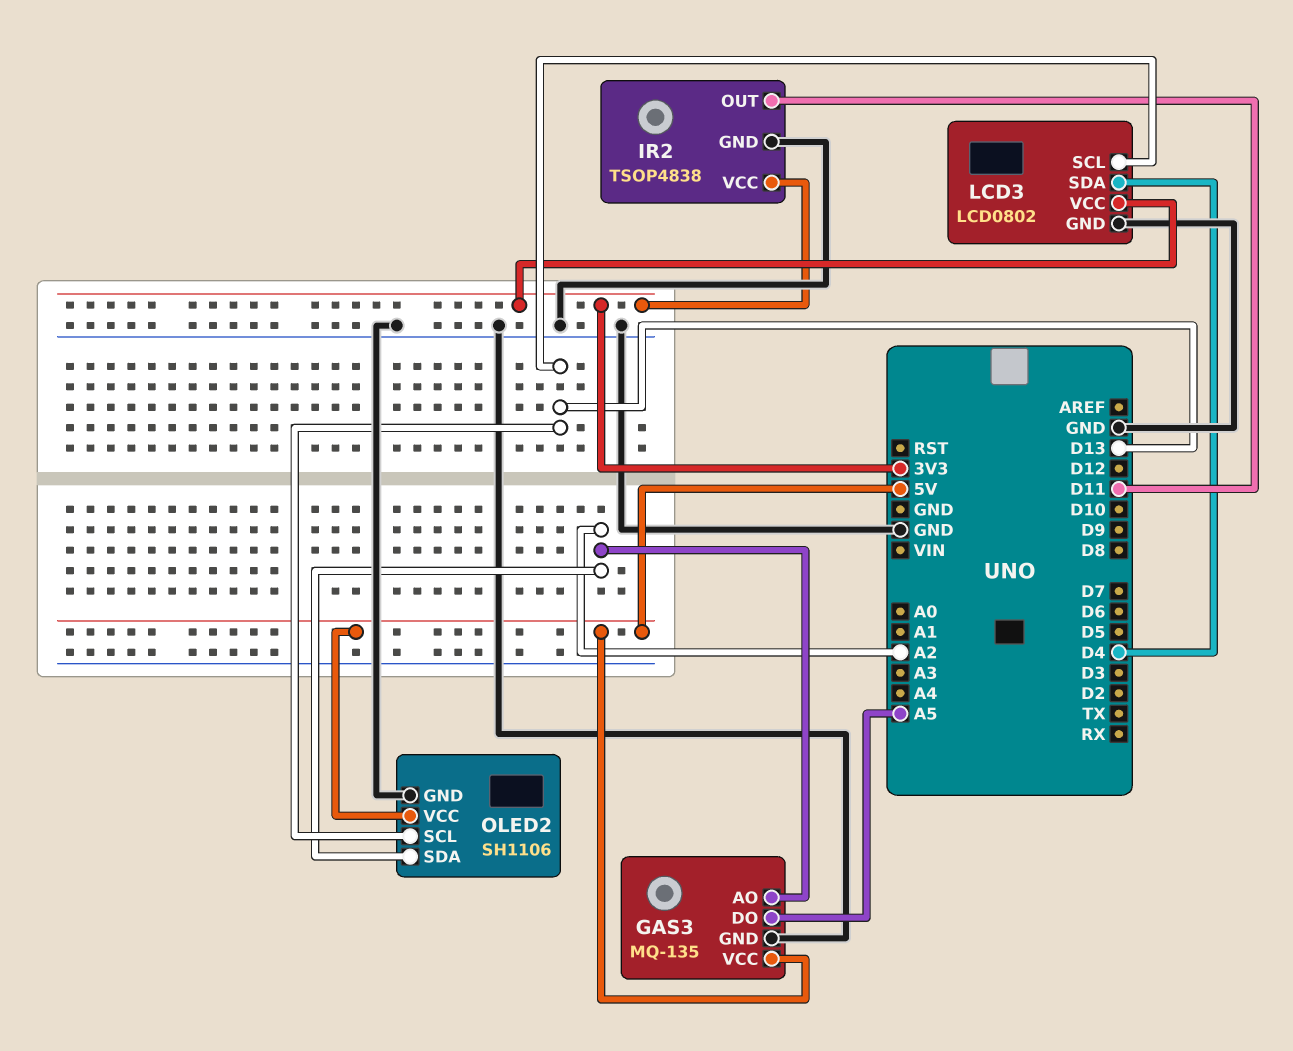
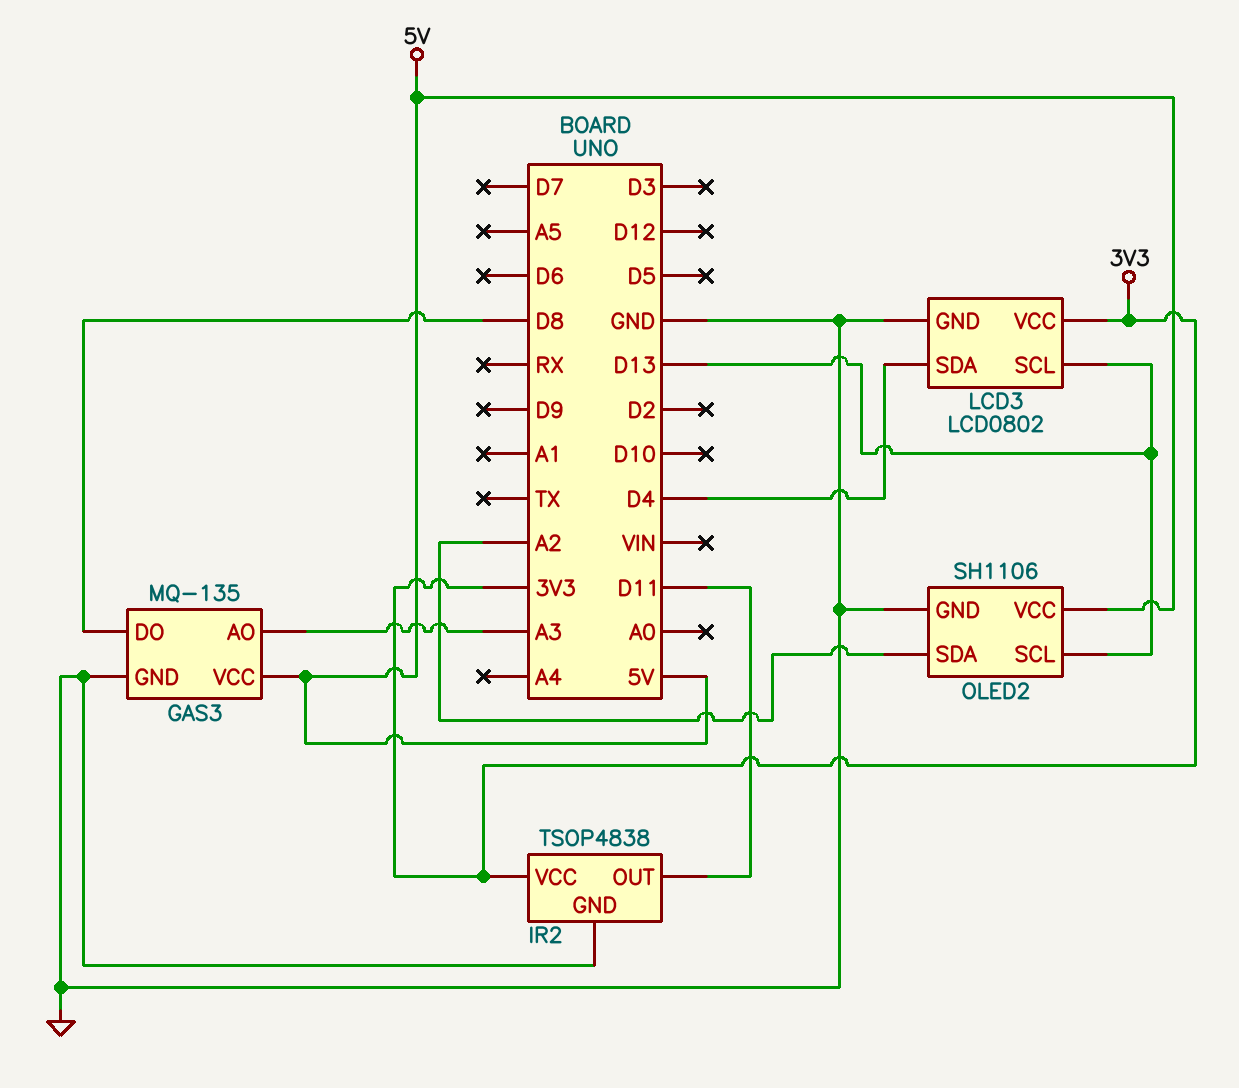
GAS3 pin AO: A2 -> A3
GAS3 pin DO: A5 -> D8

